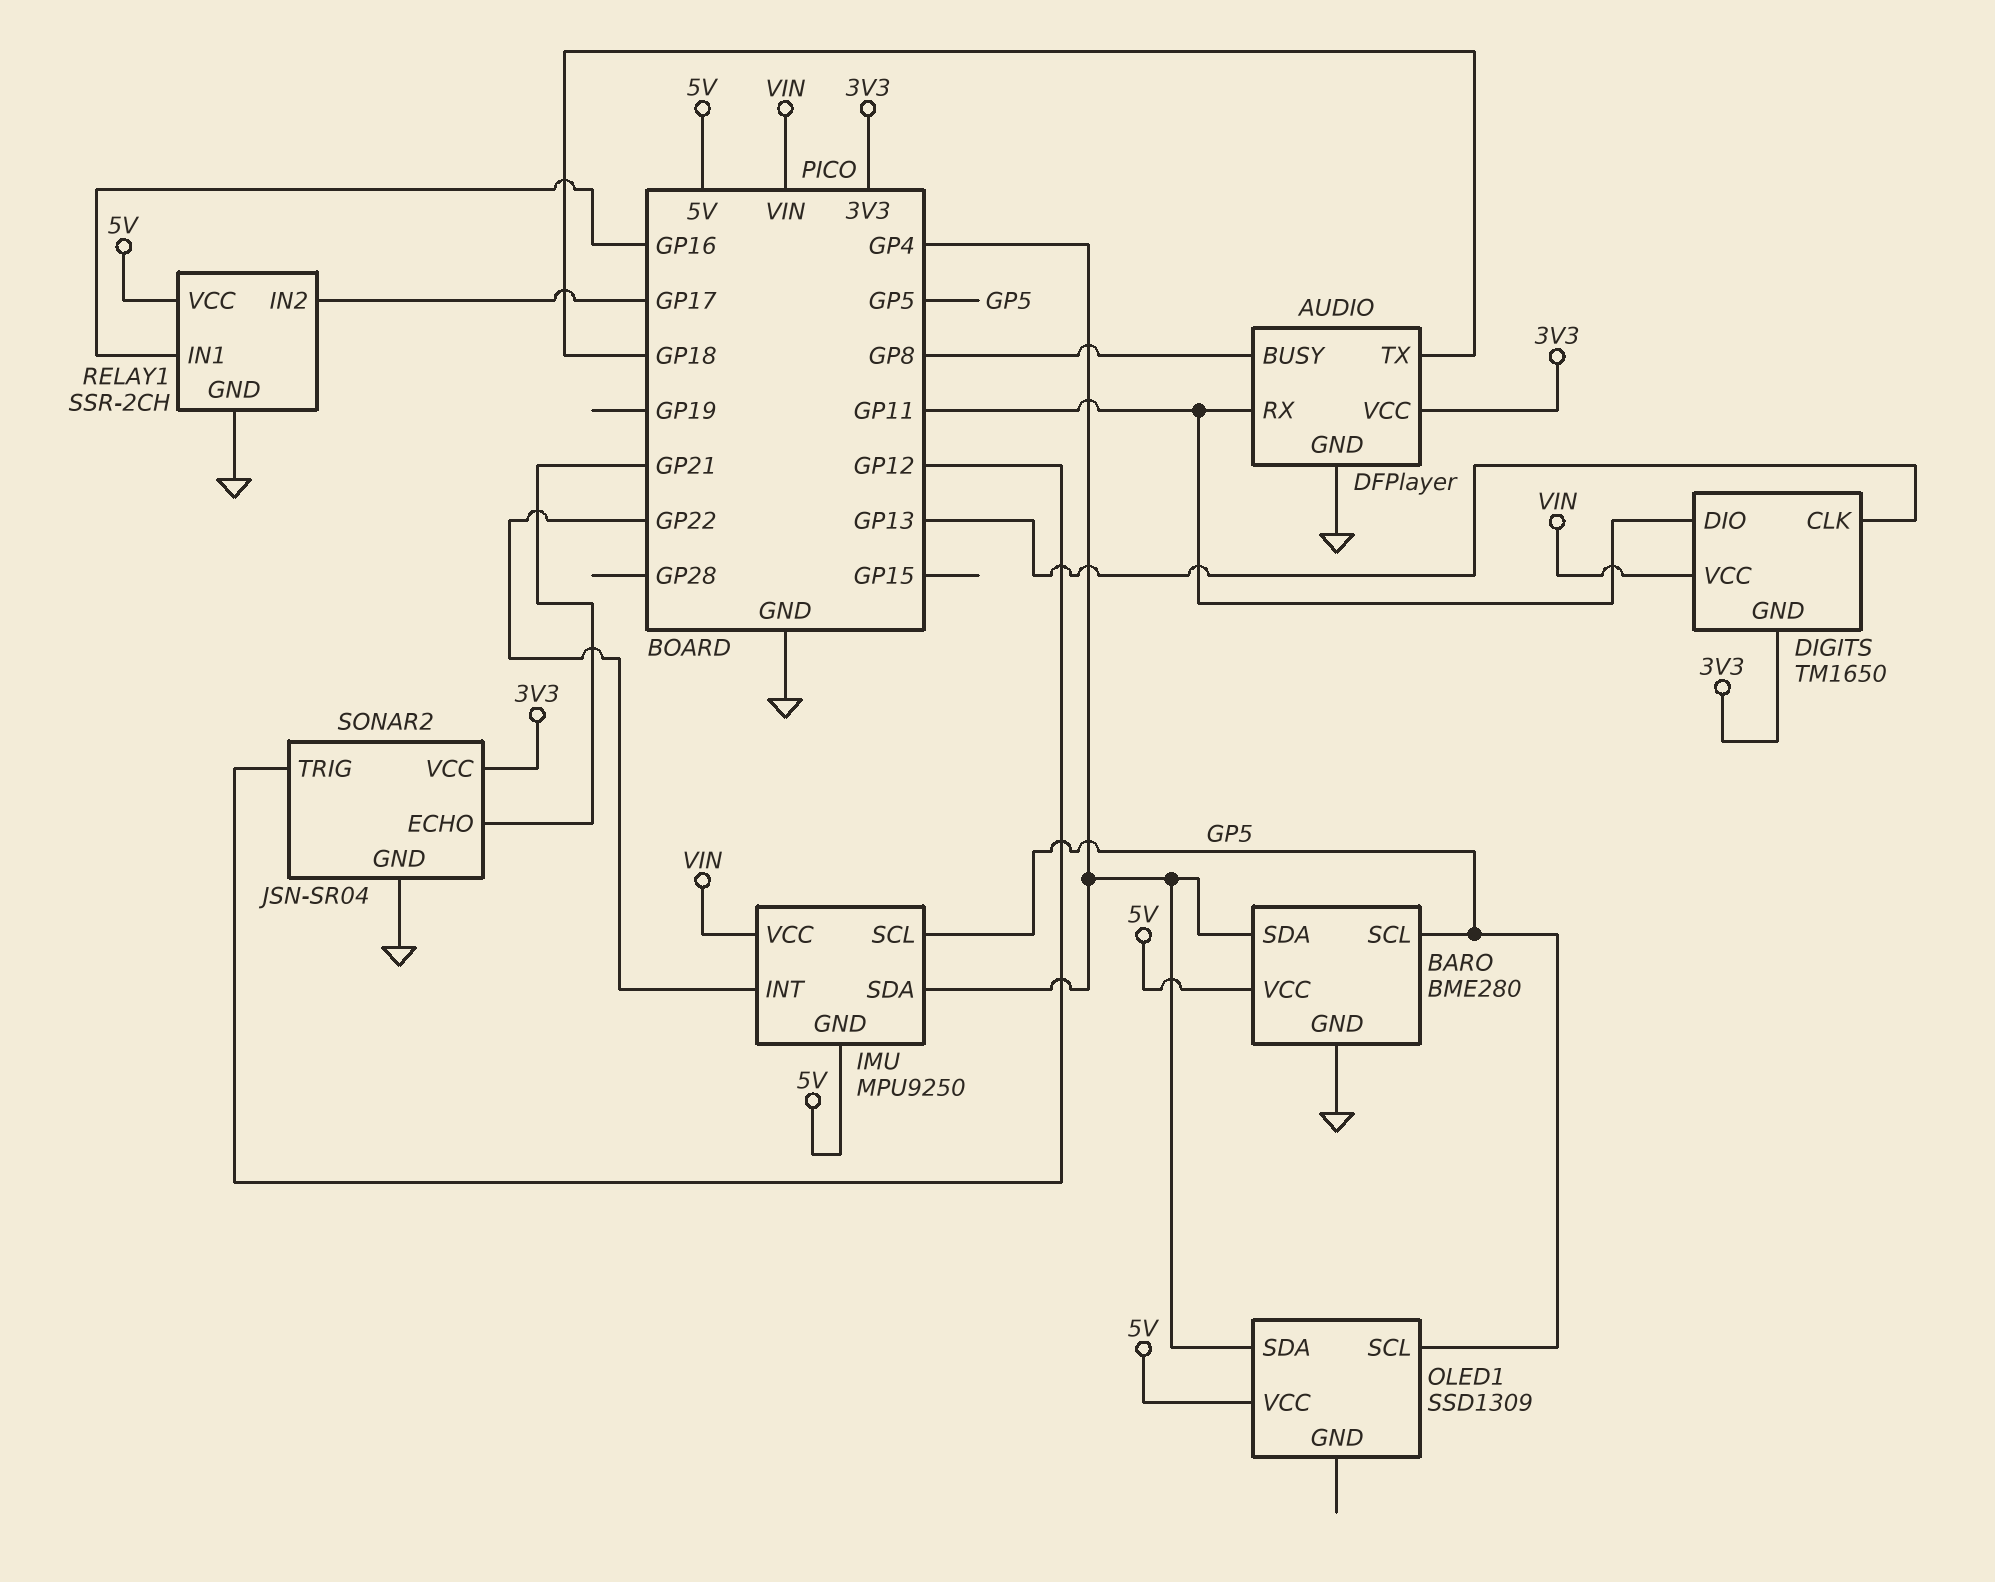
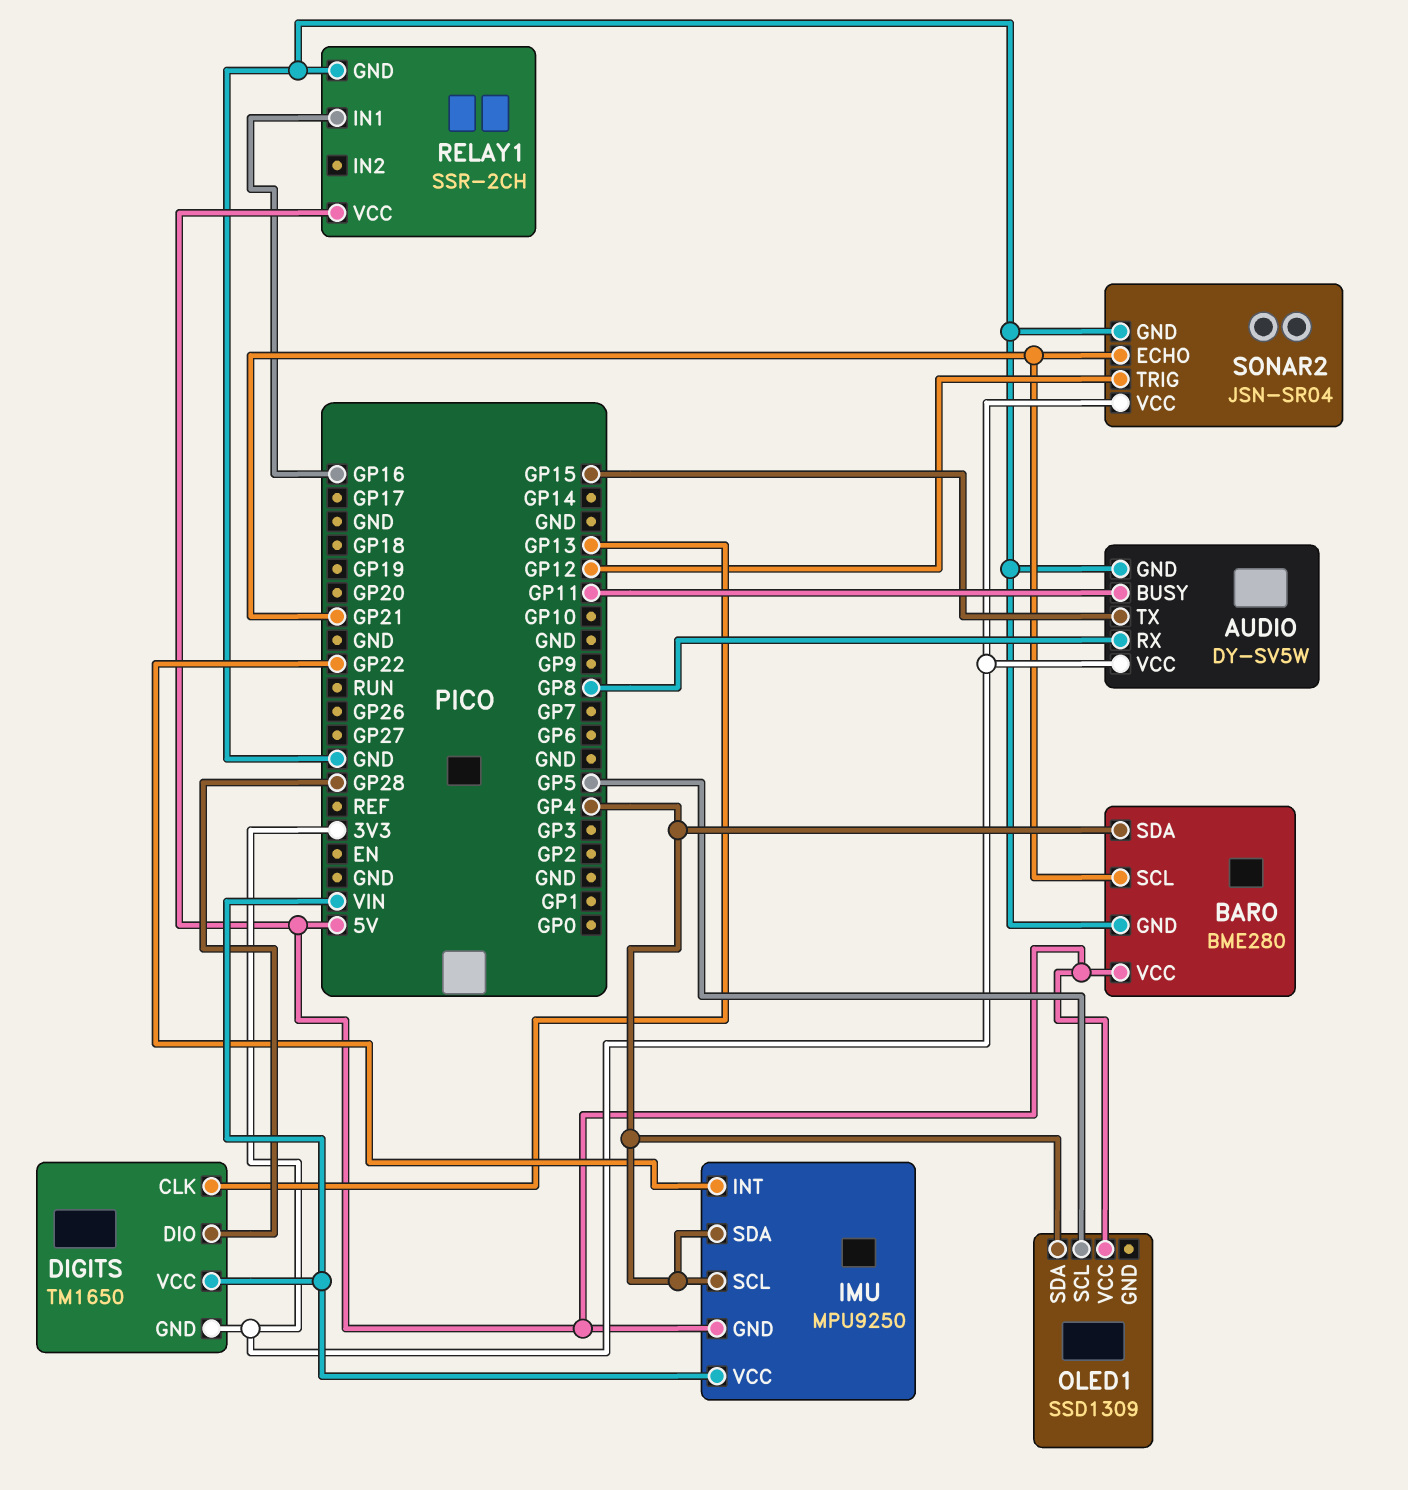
AUDIO: DFPlayer -> DY-SV5W
AUDIO pin BUSY: GP8 -> GP11
AUDIO pin RX: GP11 -> GP8
AUDIO pin TX: GP18 -> GP15
BARO pin SCL: GP5 -> GP21
DIGITS pin DIO: GP11 -> GP28
IMU pin SCL: GP5 -> GP4
RELAY1 pin IN2: GP17 -> none

